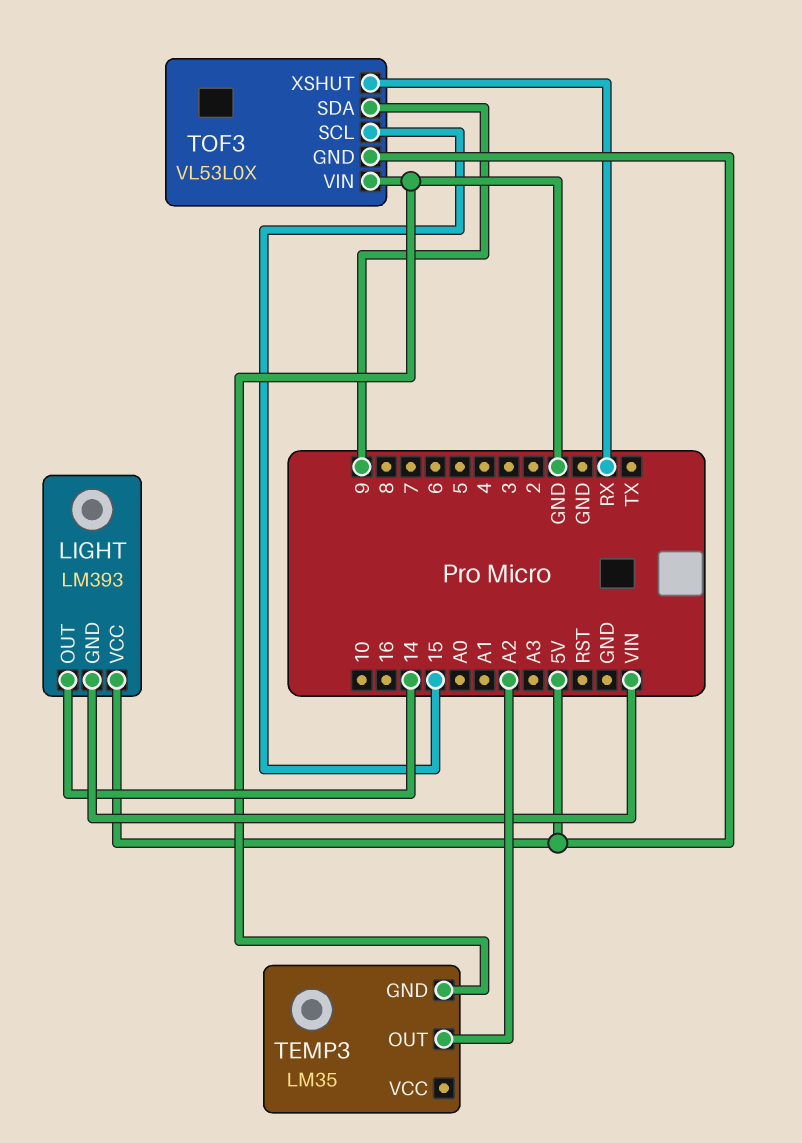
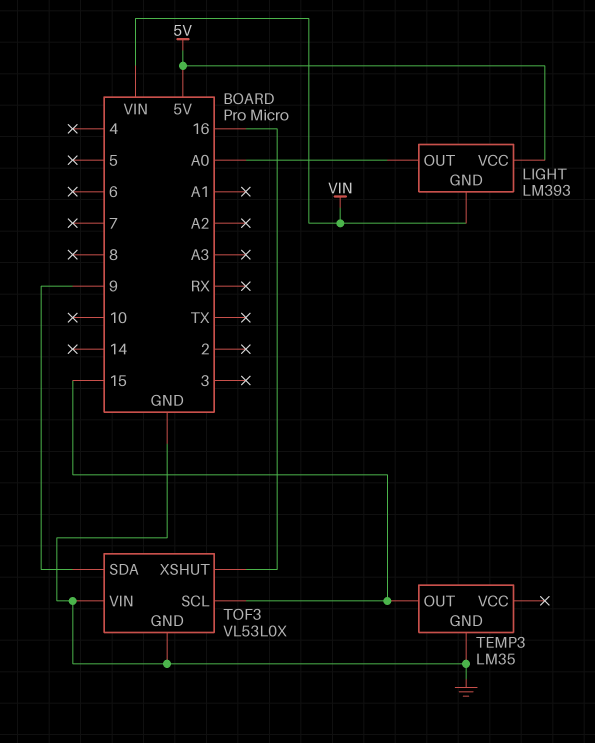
LIGHT pin OUT: 14 -> A0
TEMP3 pin OUT: A2 -> 15
TOF3 pin GND: 5V -> GND
TOF3 pin XSHUT: RX -> 16

